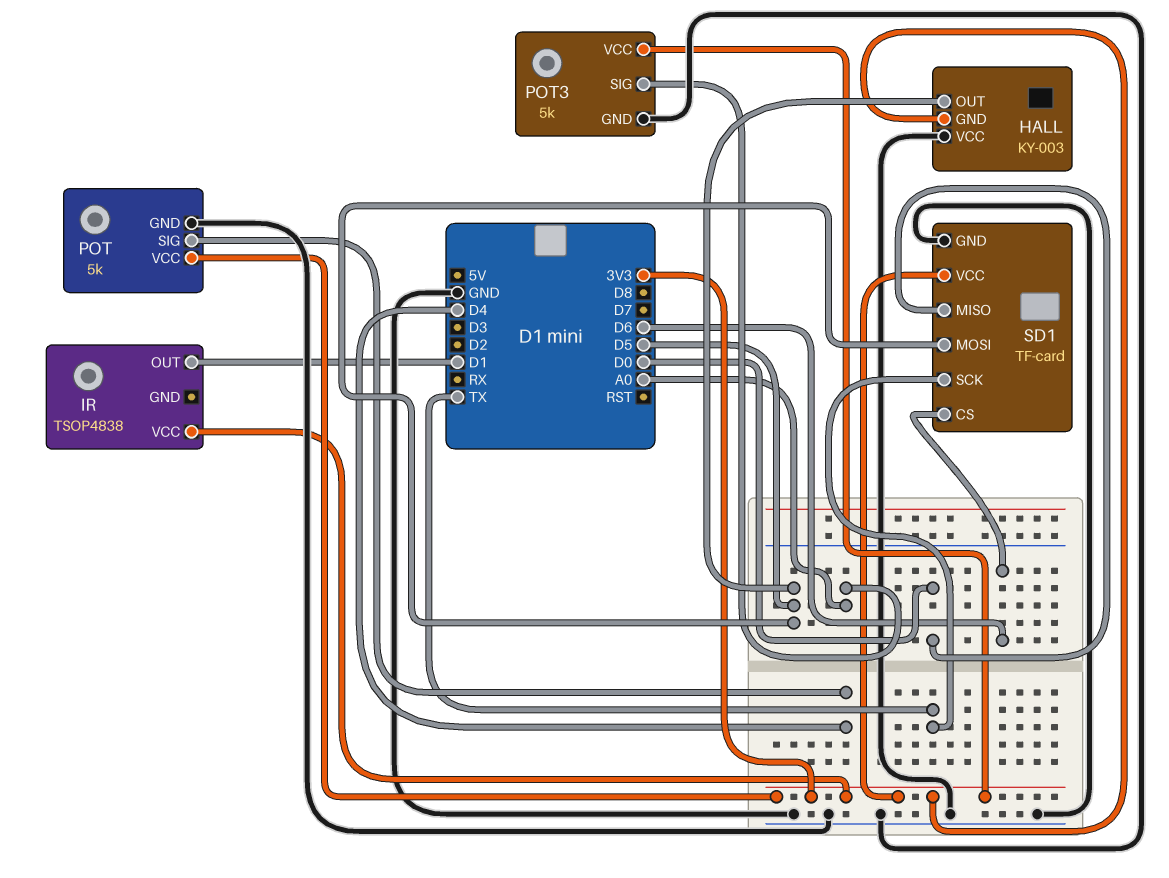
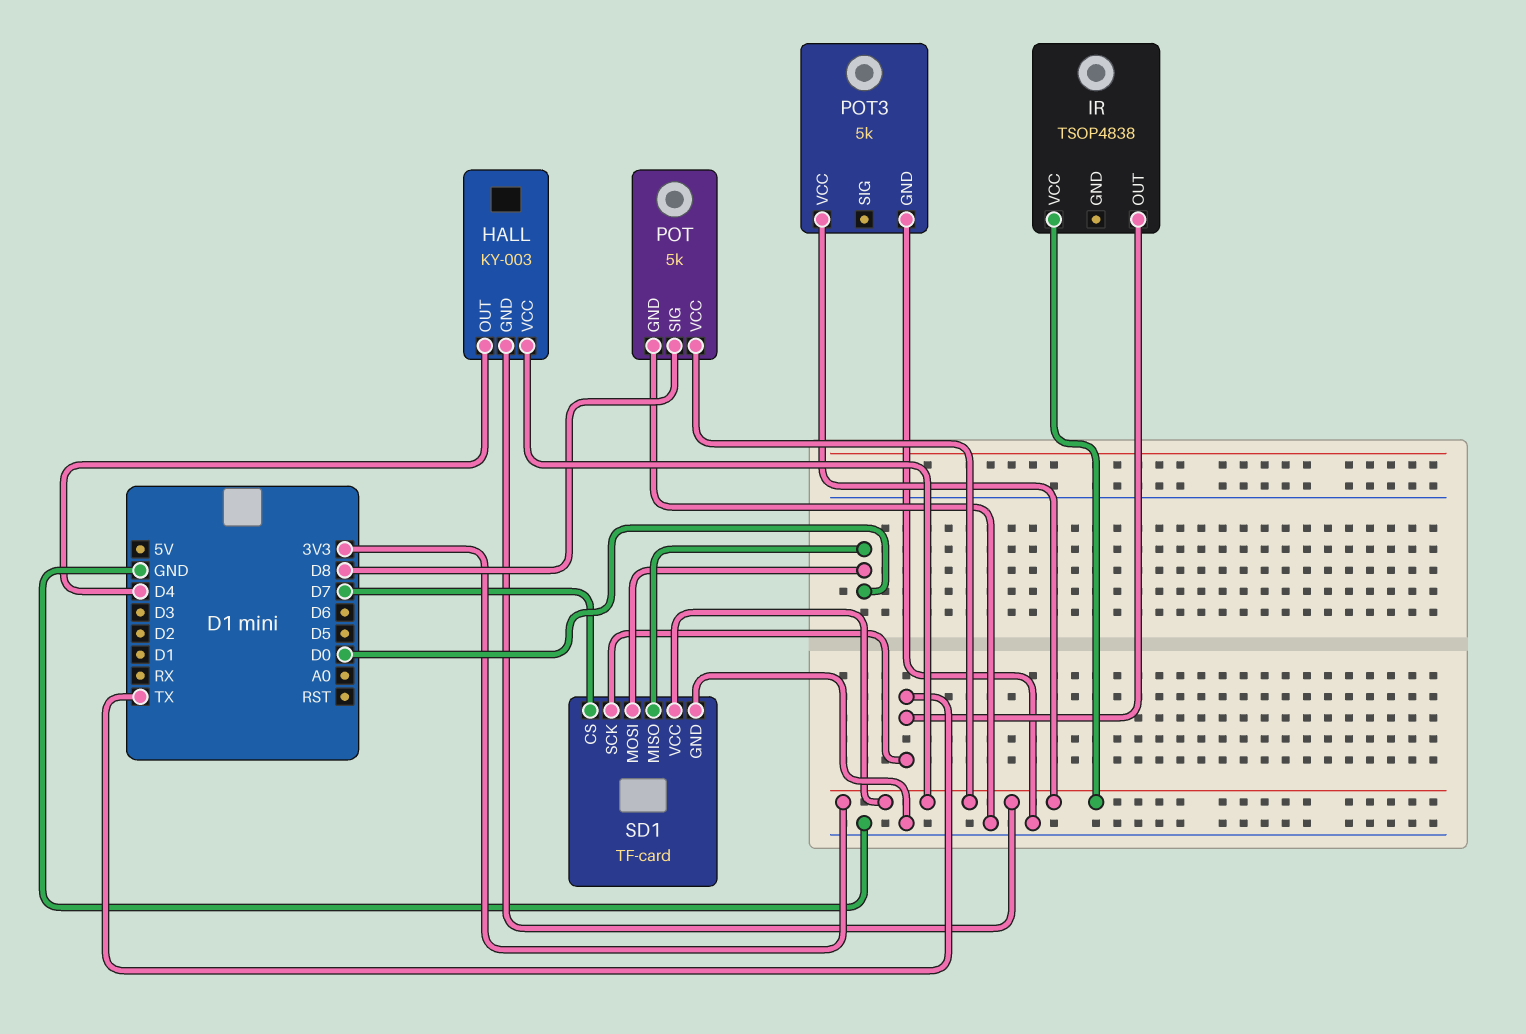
HALL pin OUT: D5 -> D4
HALL pin VCC: GND -> 3V3
IR pin OUT: D1 -> TX
POT pin SIG: D4 -> D8
POT3 pin SIG: A0 -> none
SD1 pin CS: D6 -> D7
SD1 pin MOSI: D5 -> D0

